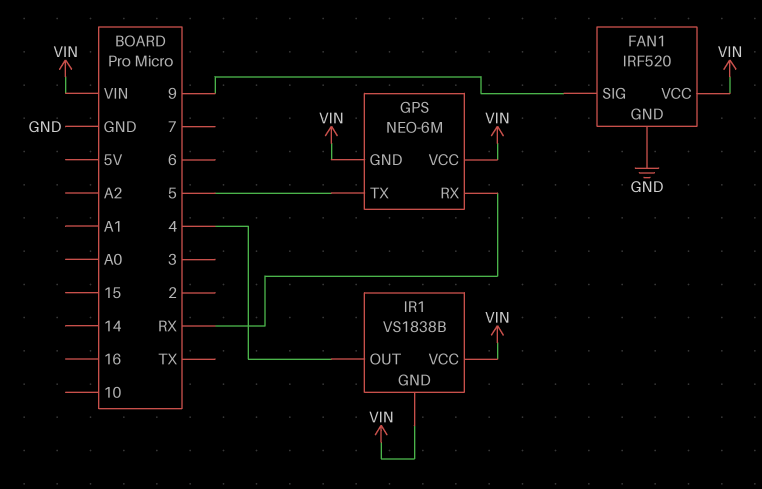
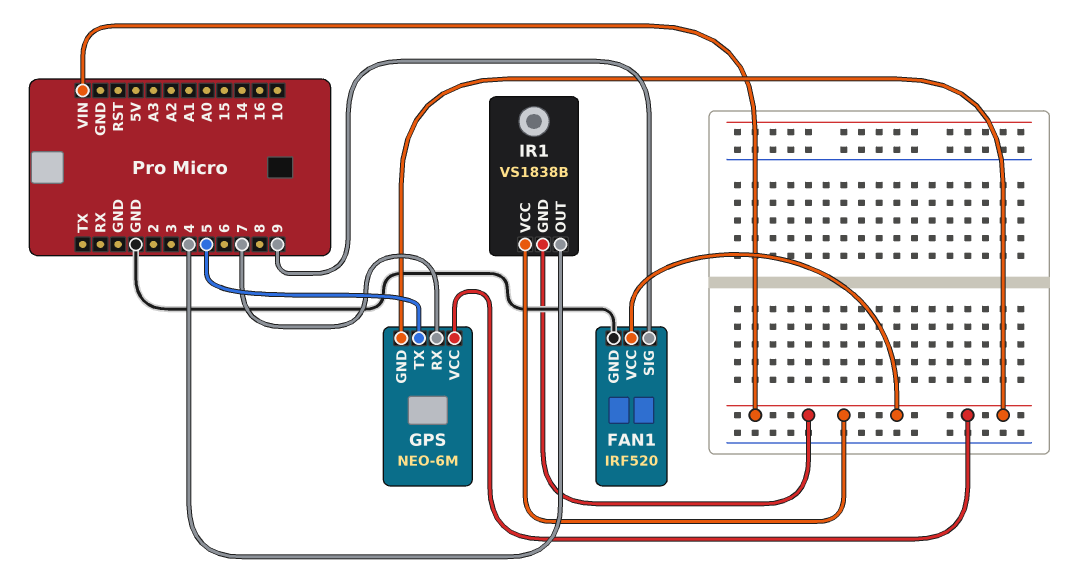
GPS pin RX: RX -> 7

